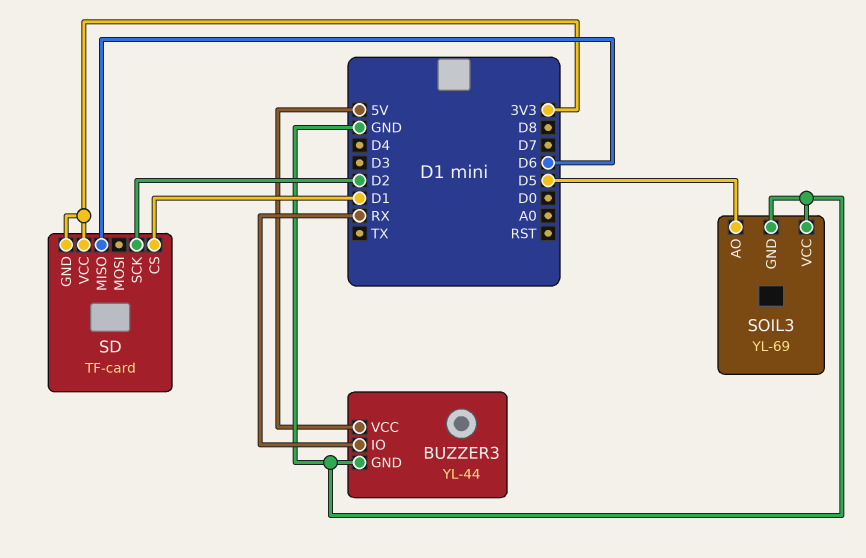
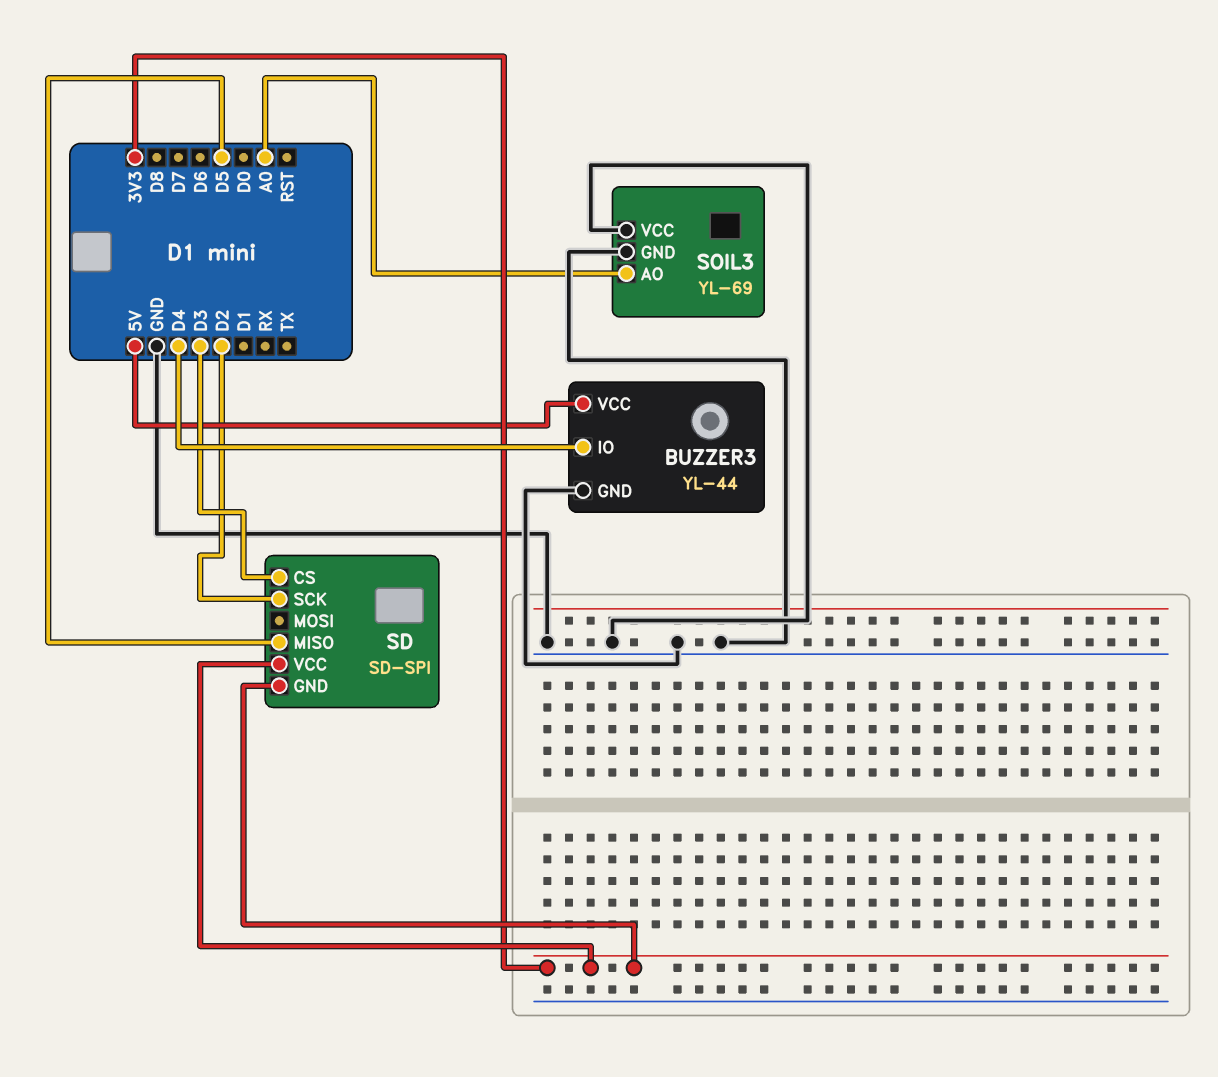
BUZZER3 pin IO: RX -> D4
SD: TF-card -> SD-SPI
SD pin CS: D1 -> D3
SD pin MISO: D6 -> D5
SOIL3 pin AO: D5 -> A0

